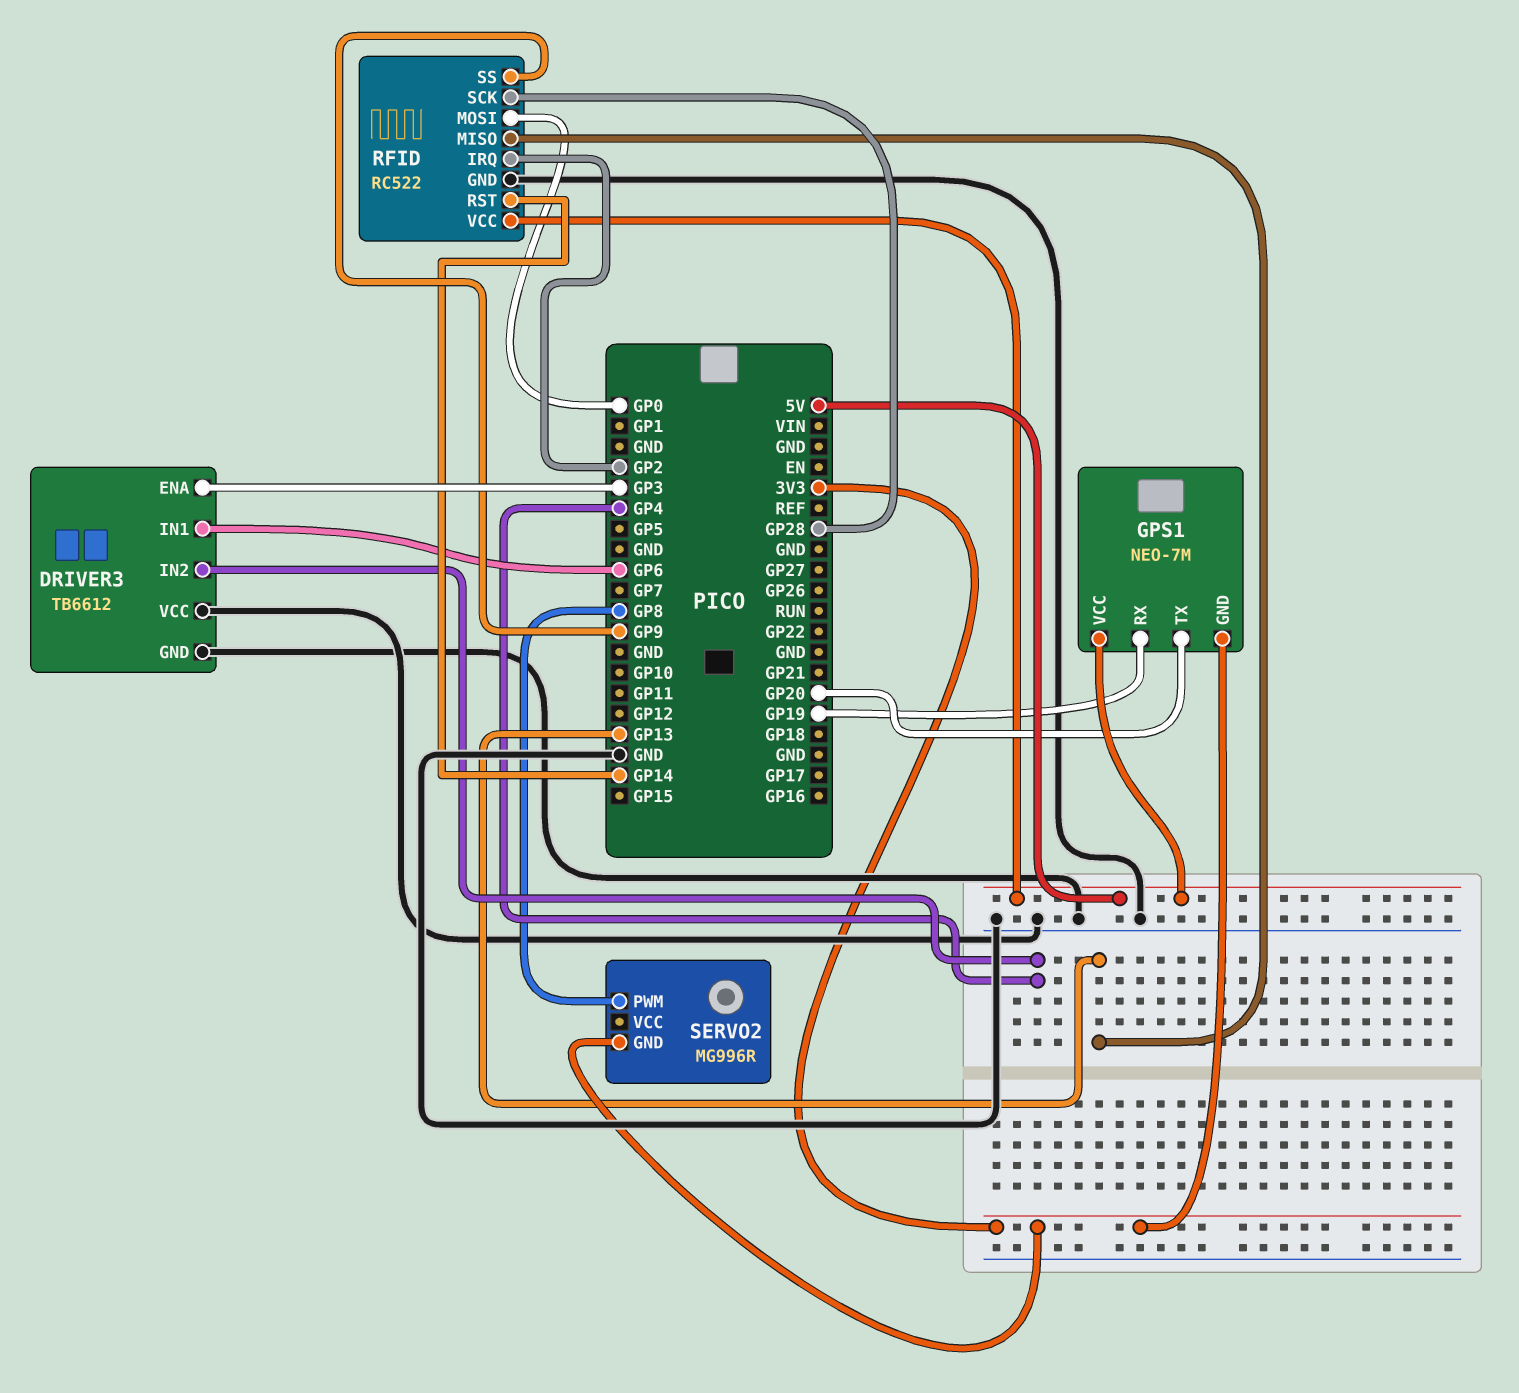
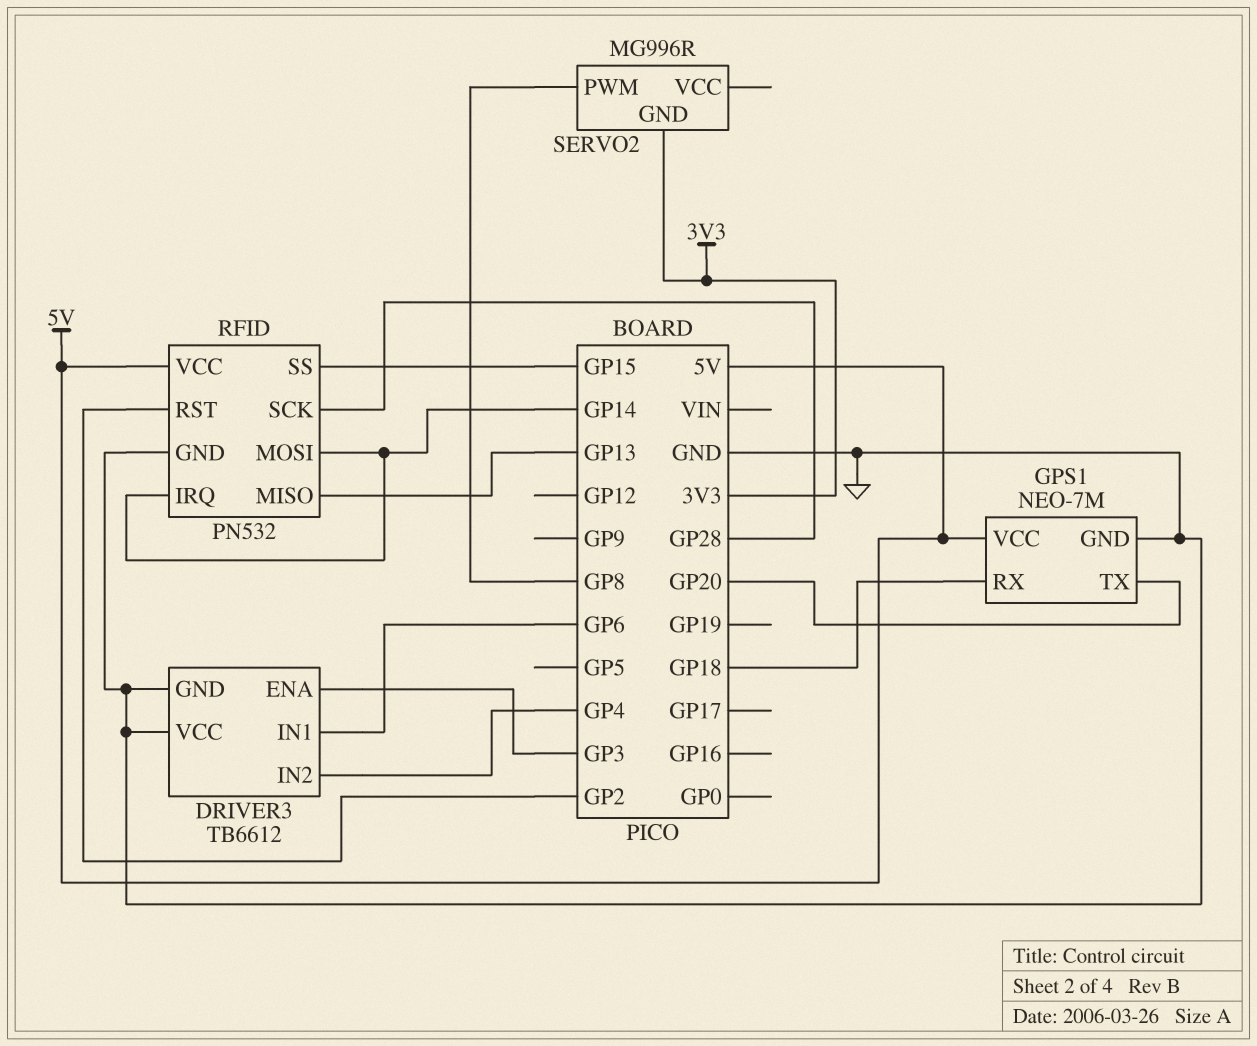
GPS1 pin GND: 3V3 -> GND
GPS1 pin RX: GP19 -> GP18
RFID: RC522 -> PN532
RFID pin IRQ: GP2 -> GP14
RFID pin MOSI: GP0 -> GP14
RFID pin RST: GP14 -> GP2
RFID pin SS: GP9 -> GP15

